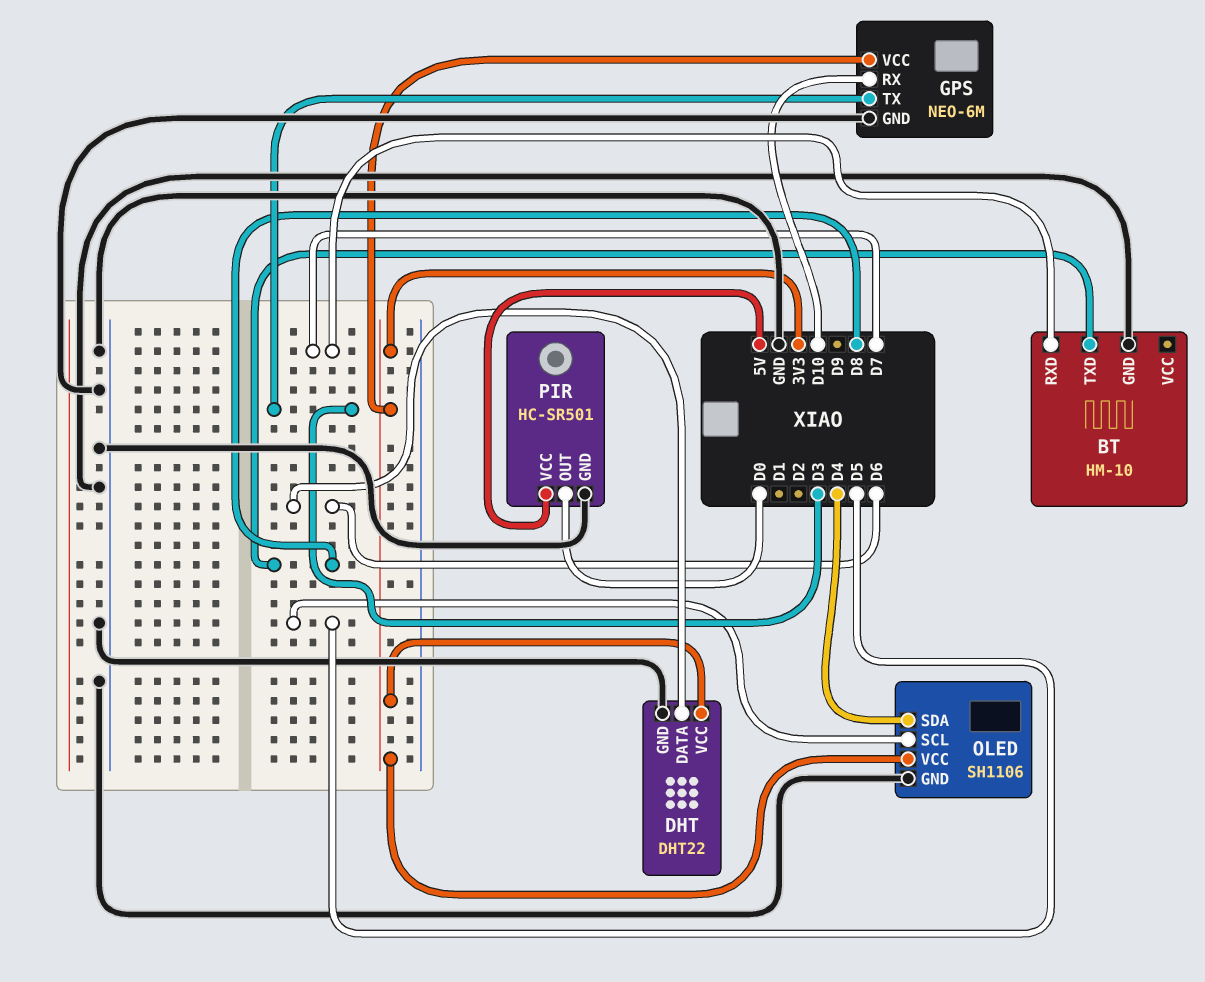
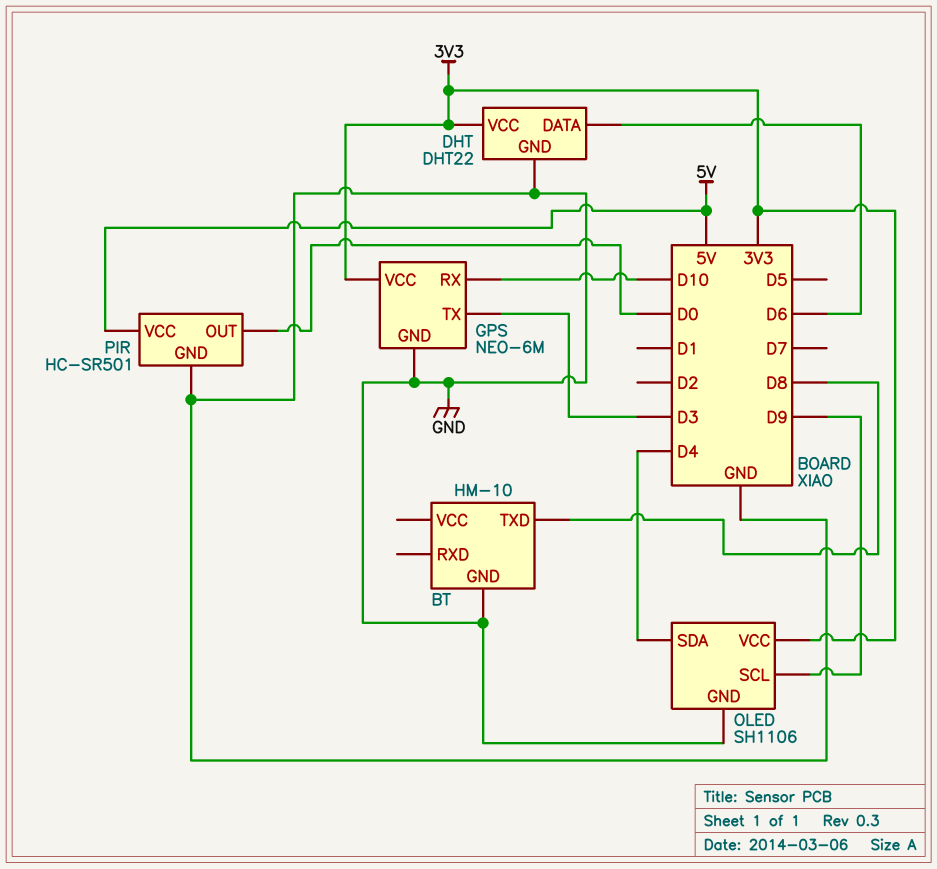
BT pin RXD: D7 -> none
OLED pin SCL: D5 -> D9

